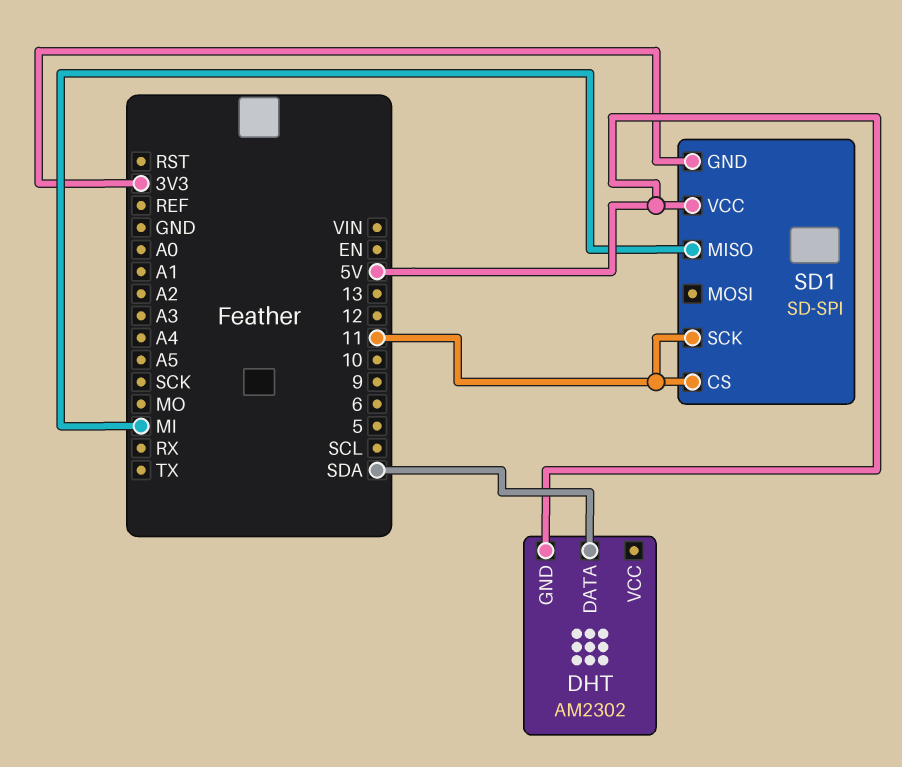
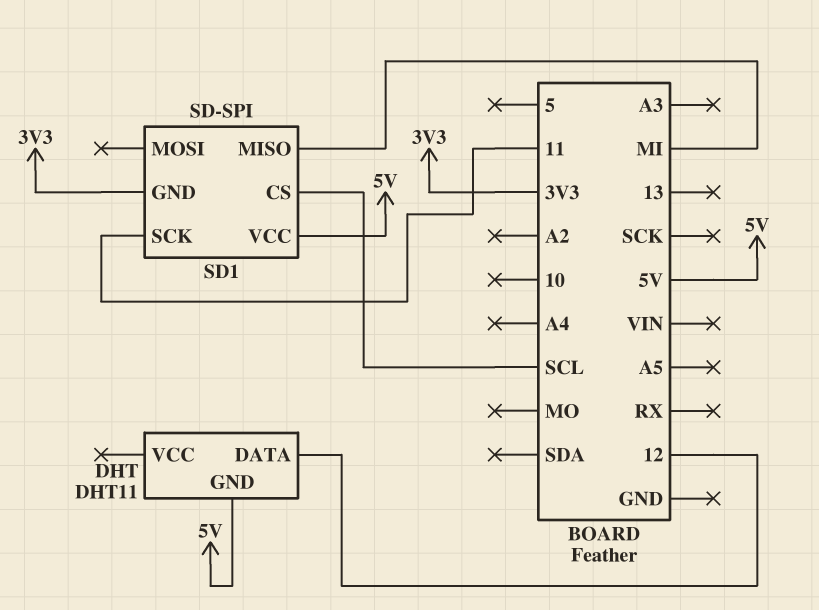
DHT: AM2302 -> DHT11
DHT pin DATA: SDA -> 12
SD1 pin CS: 11 -> SCL

